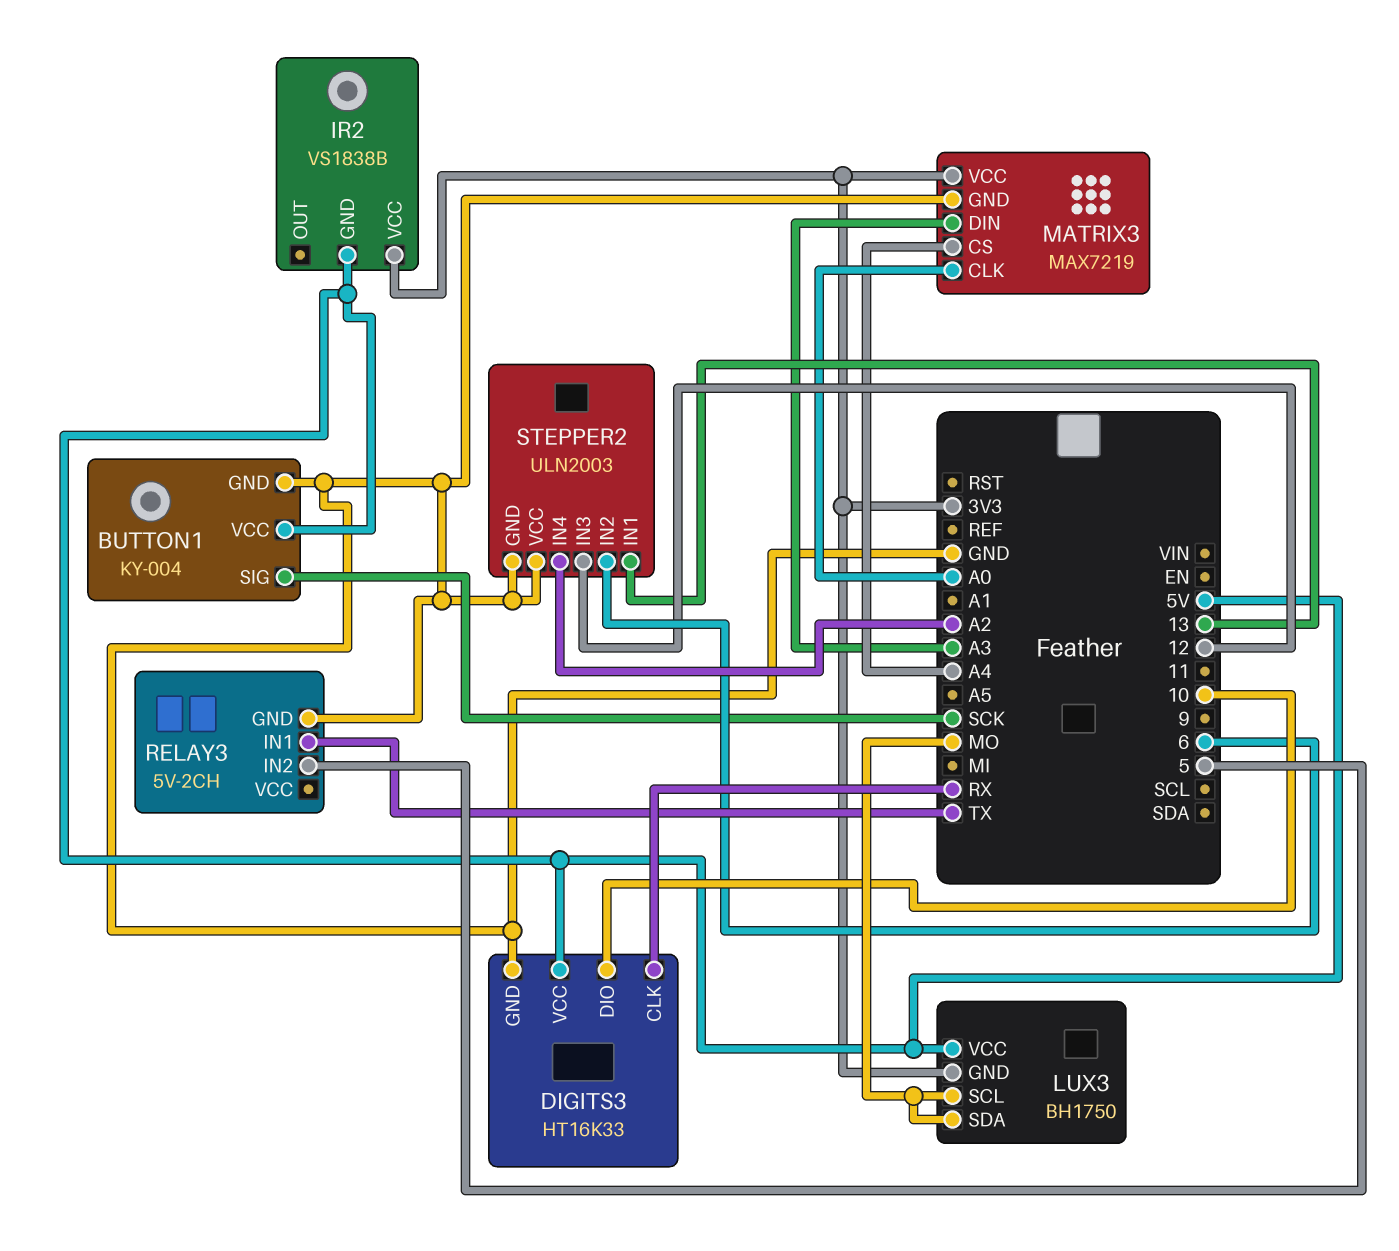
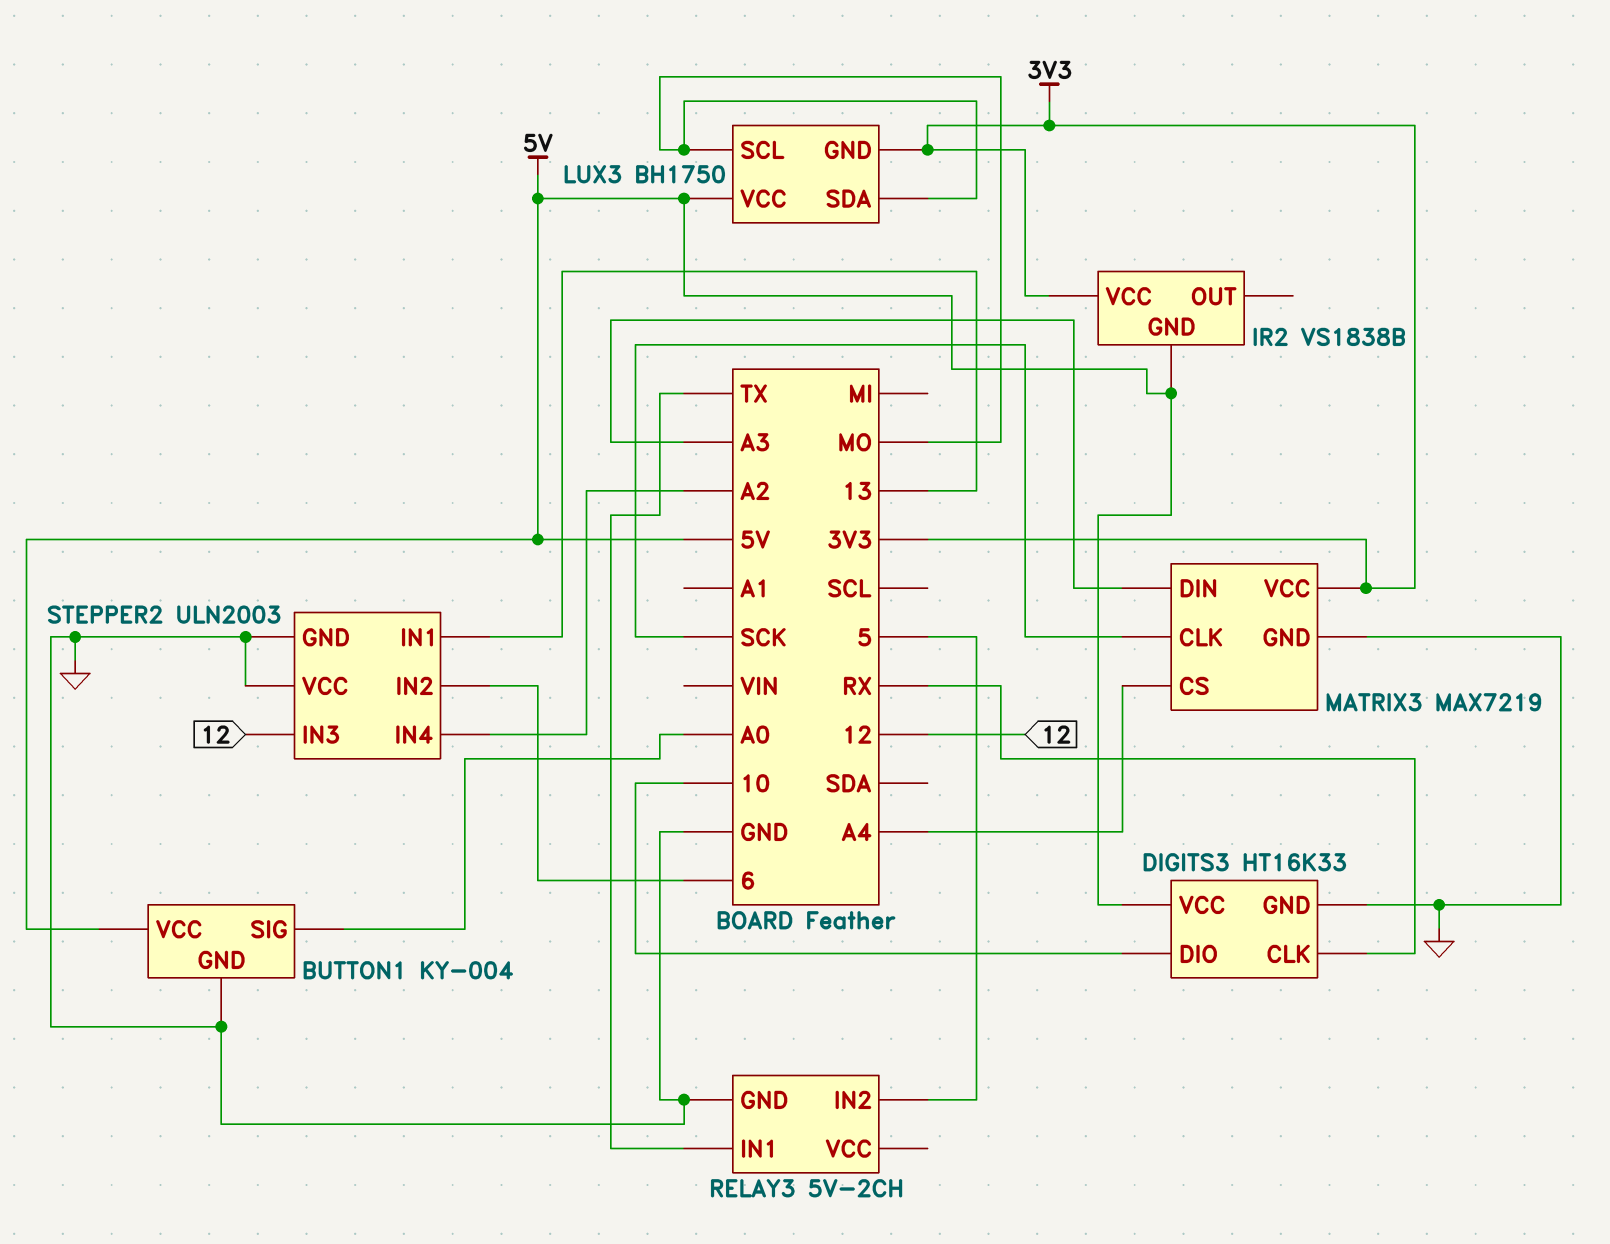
BUTTON1 pin SIG: SCK -> A0
MATRIX3 pin CLK: A0 -> SCK

